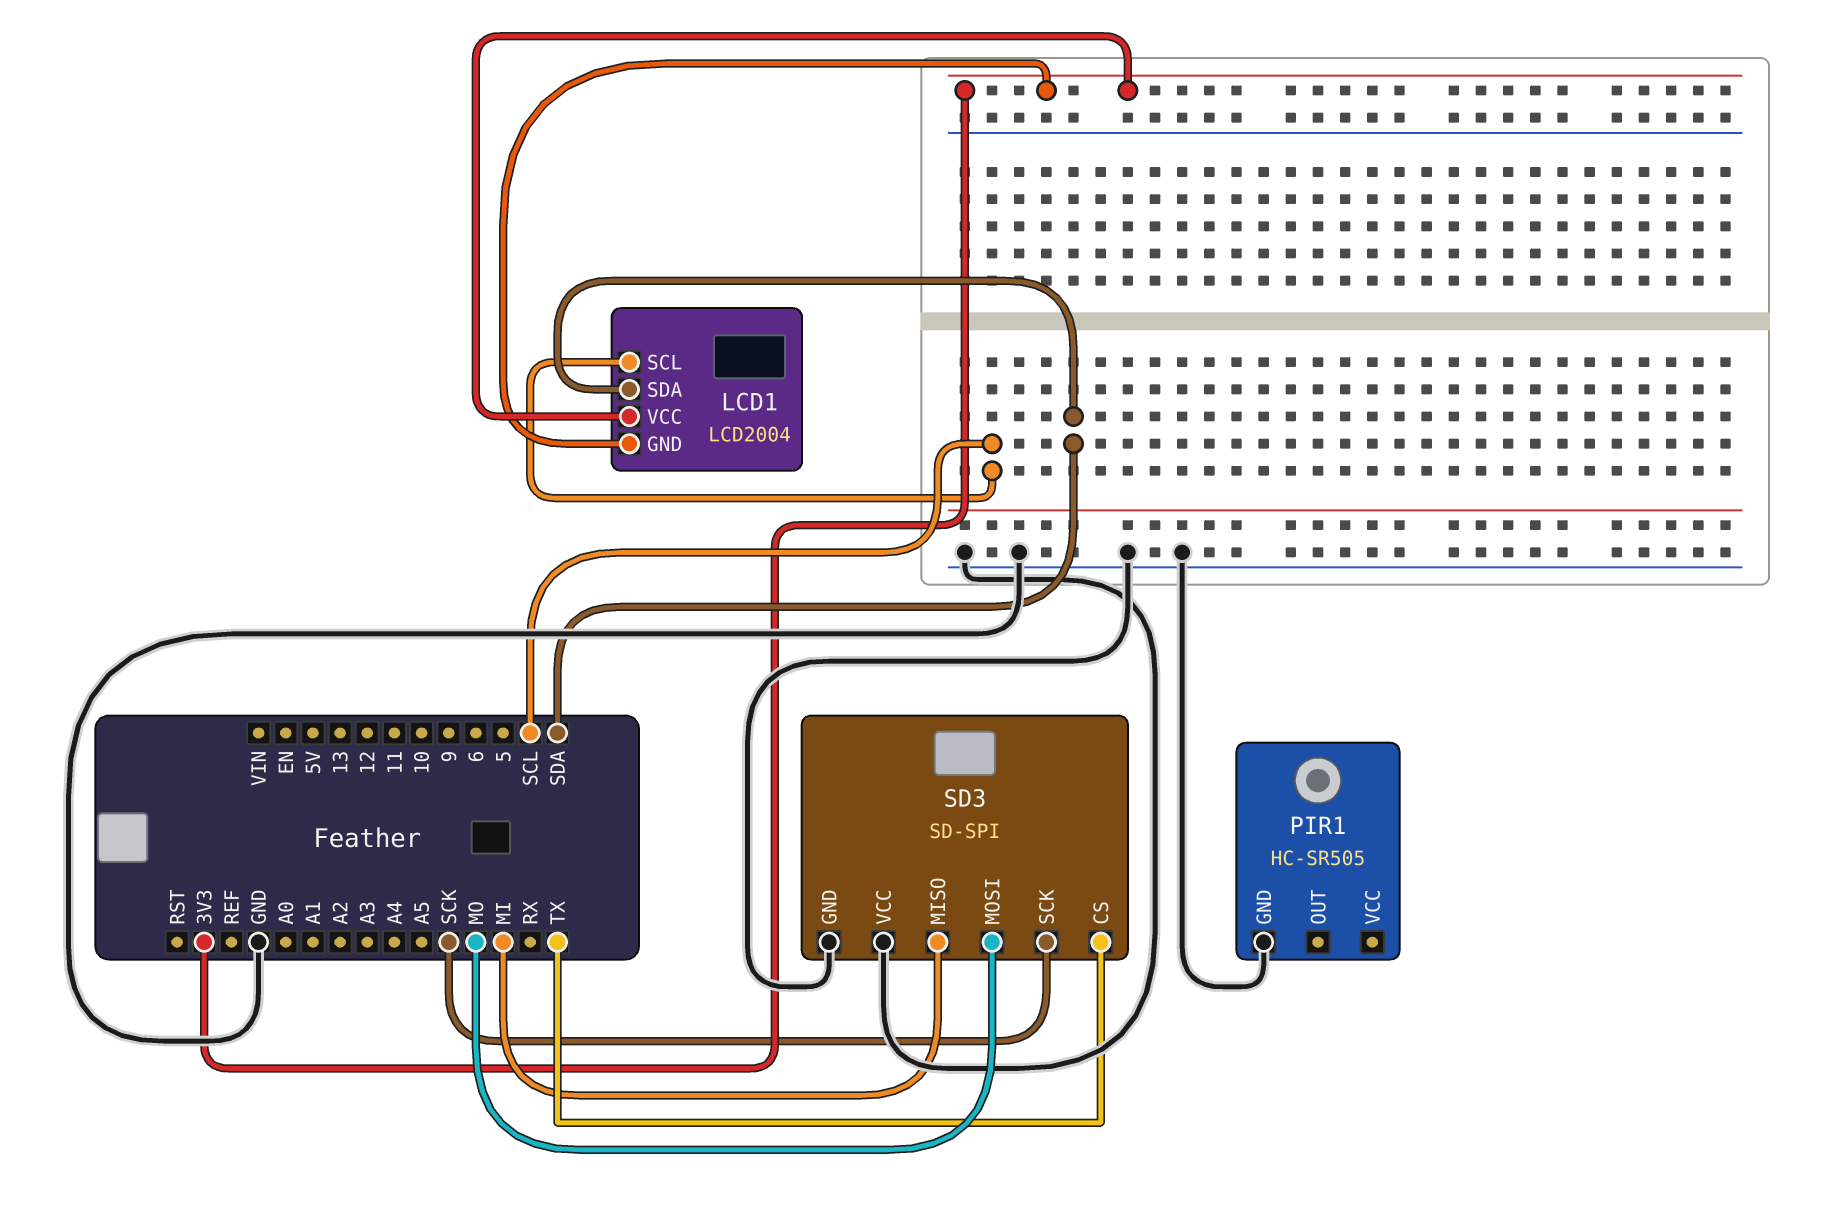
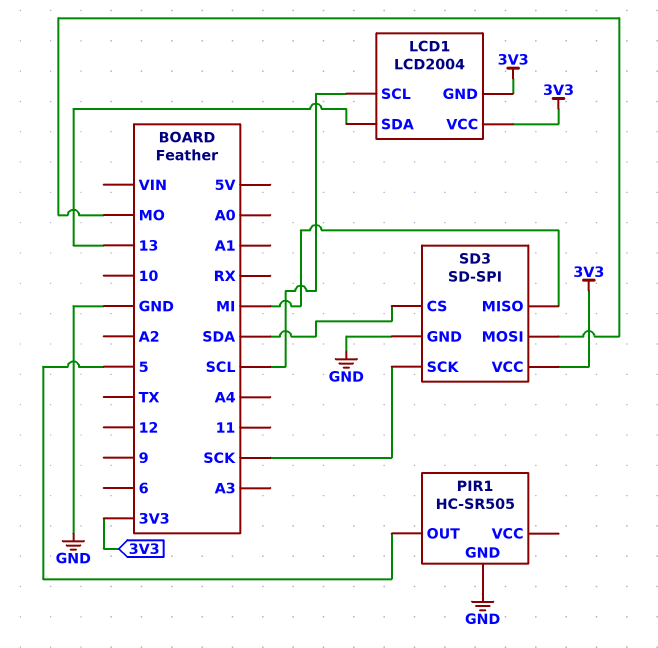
LCD1 pin SDA: SDA -> 13
PIR1 pin OUT: none -> 5
SD3 pin CS: TX -> SDA
SD3 pin VCC: GND -> 3V3

